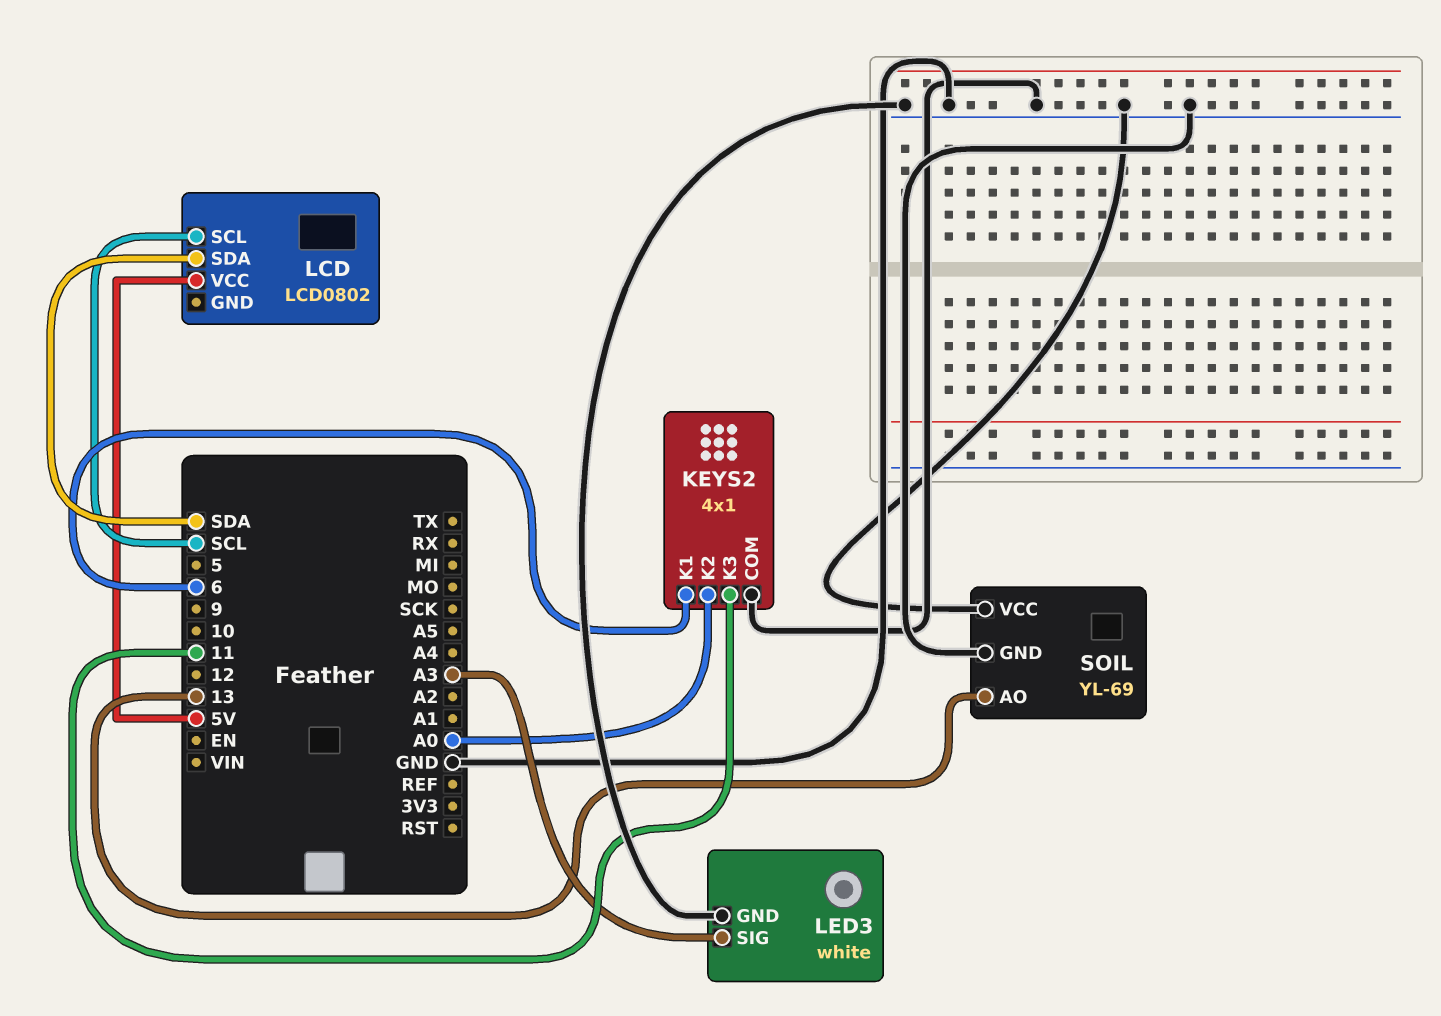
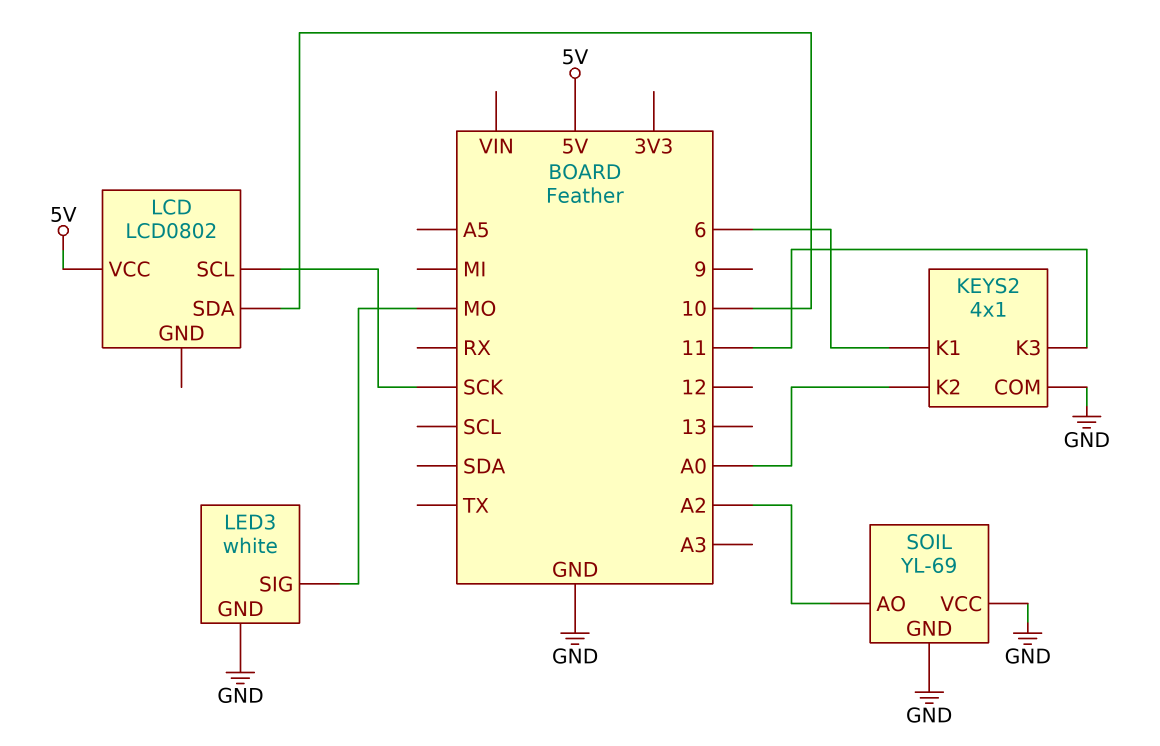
LCD pin SCL: SCL -> SCK
LCD pin SDA: SDA -> 10
LED3 pin SIG: A3 -> MO
SOIL pin AO: 13 -> A2

